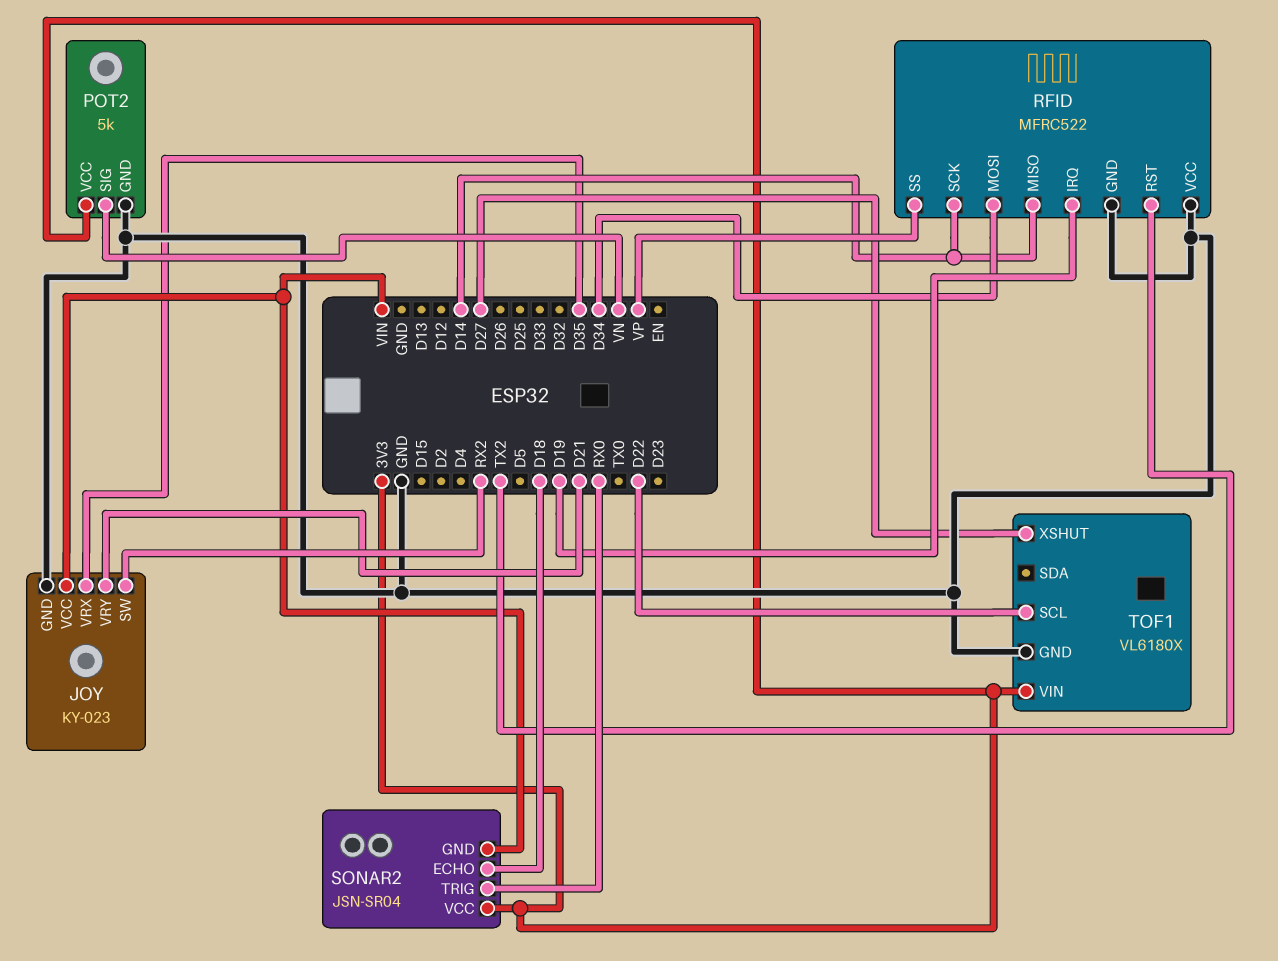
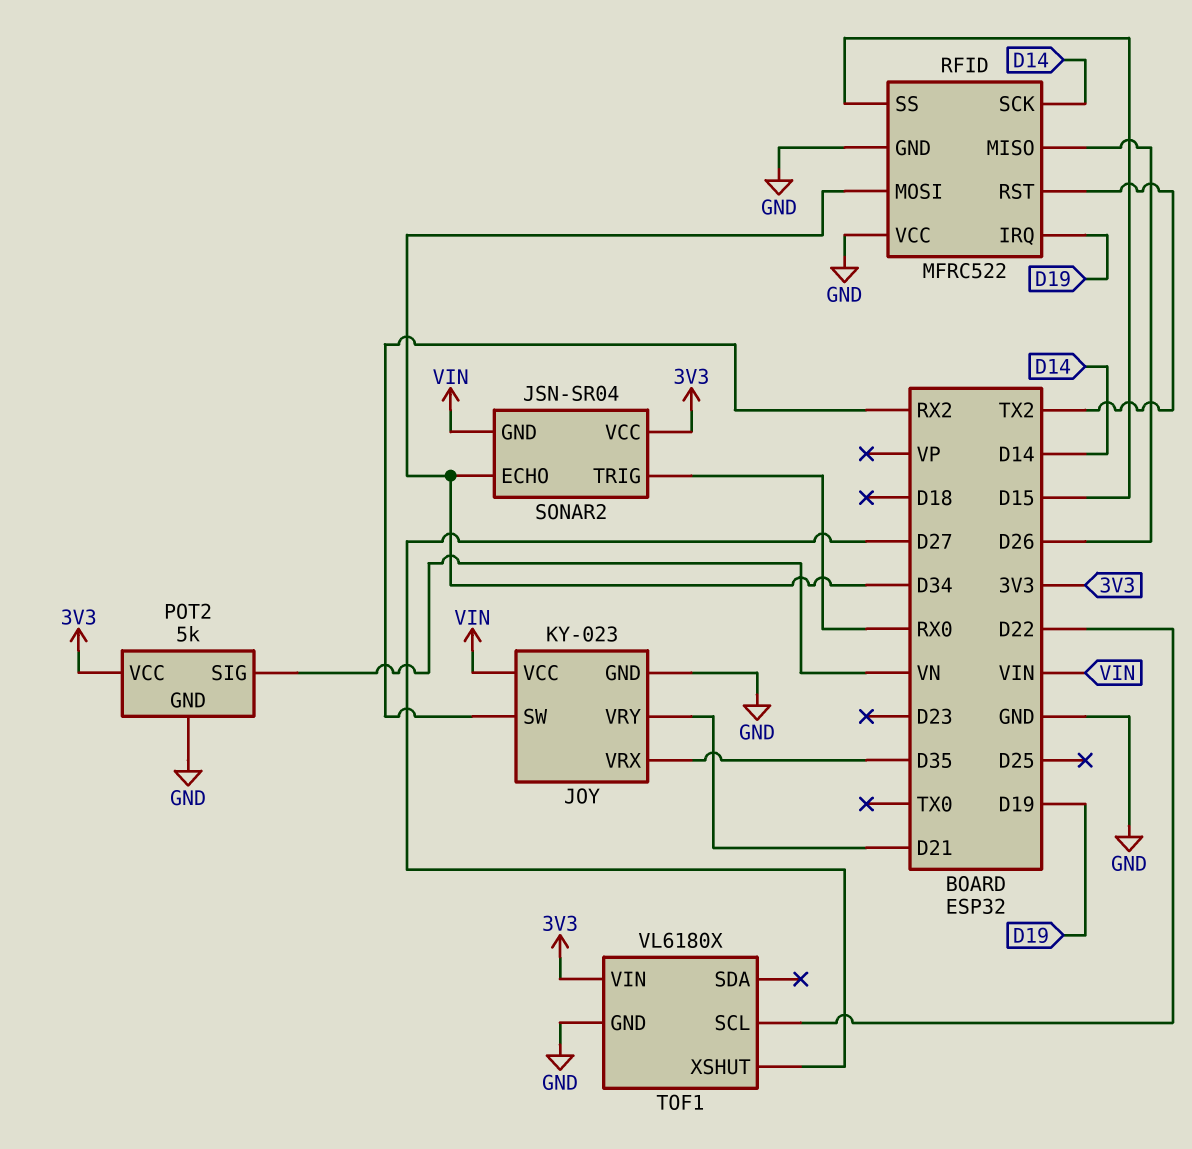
RFID pin MISO: D14 -> D26
RFID pin SS: VP -> D15
SONAR2 pin ECHO: D18 -> D34

